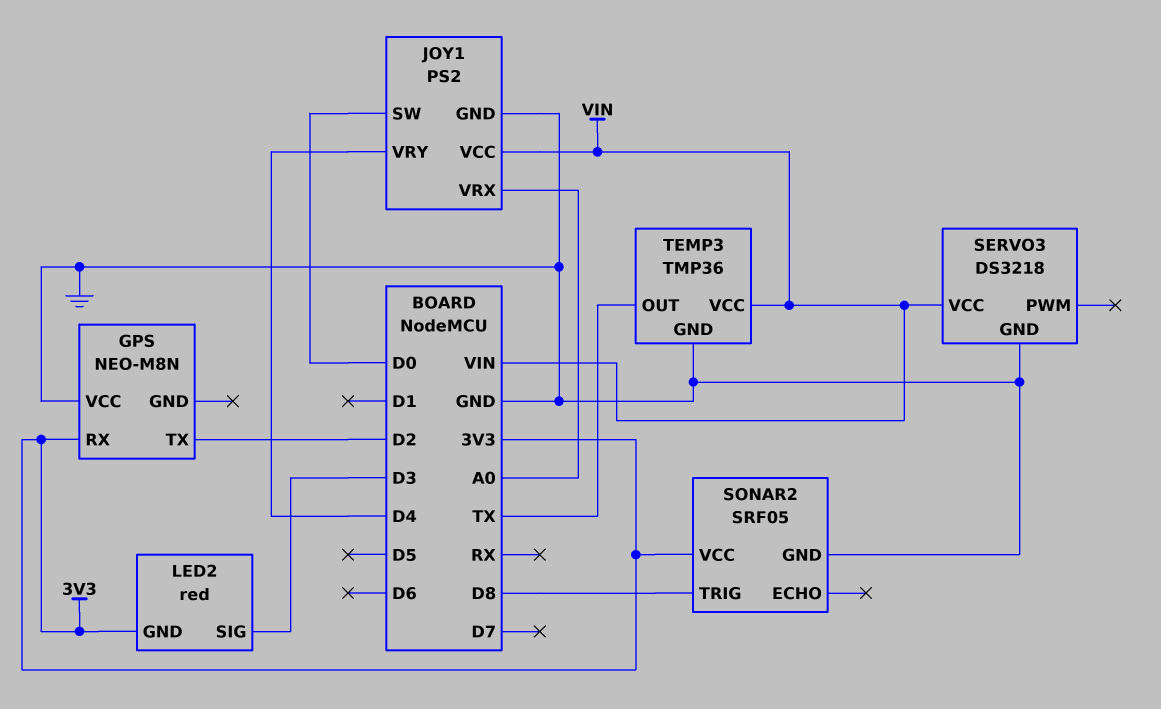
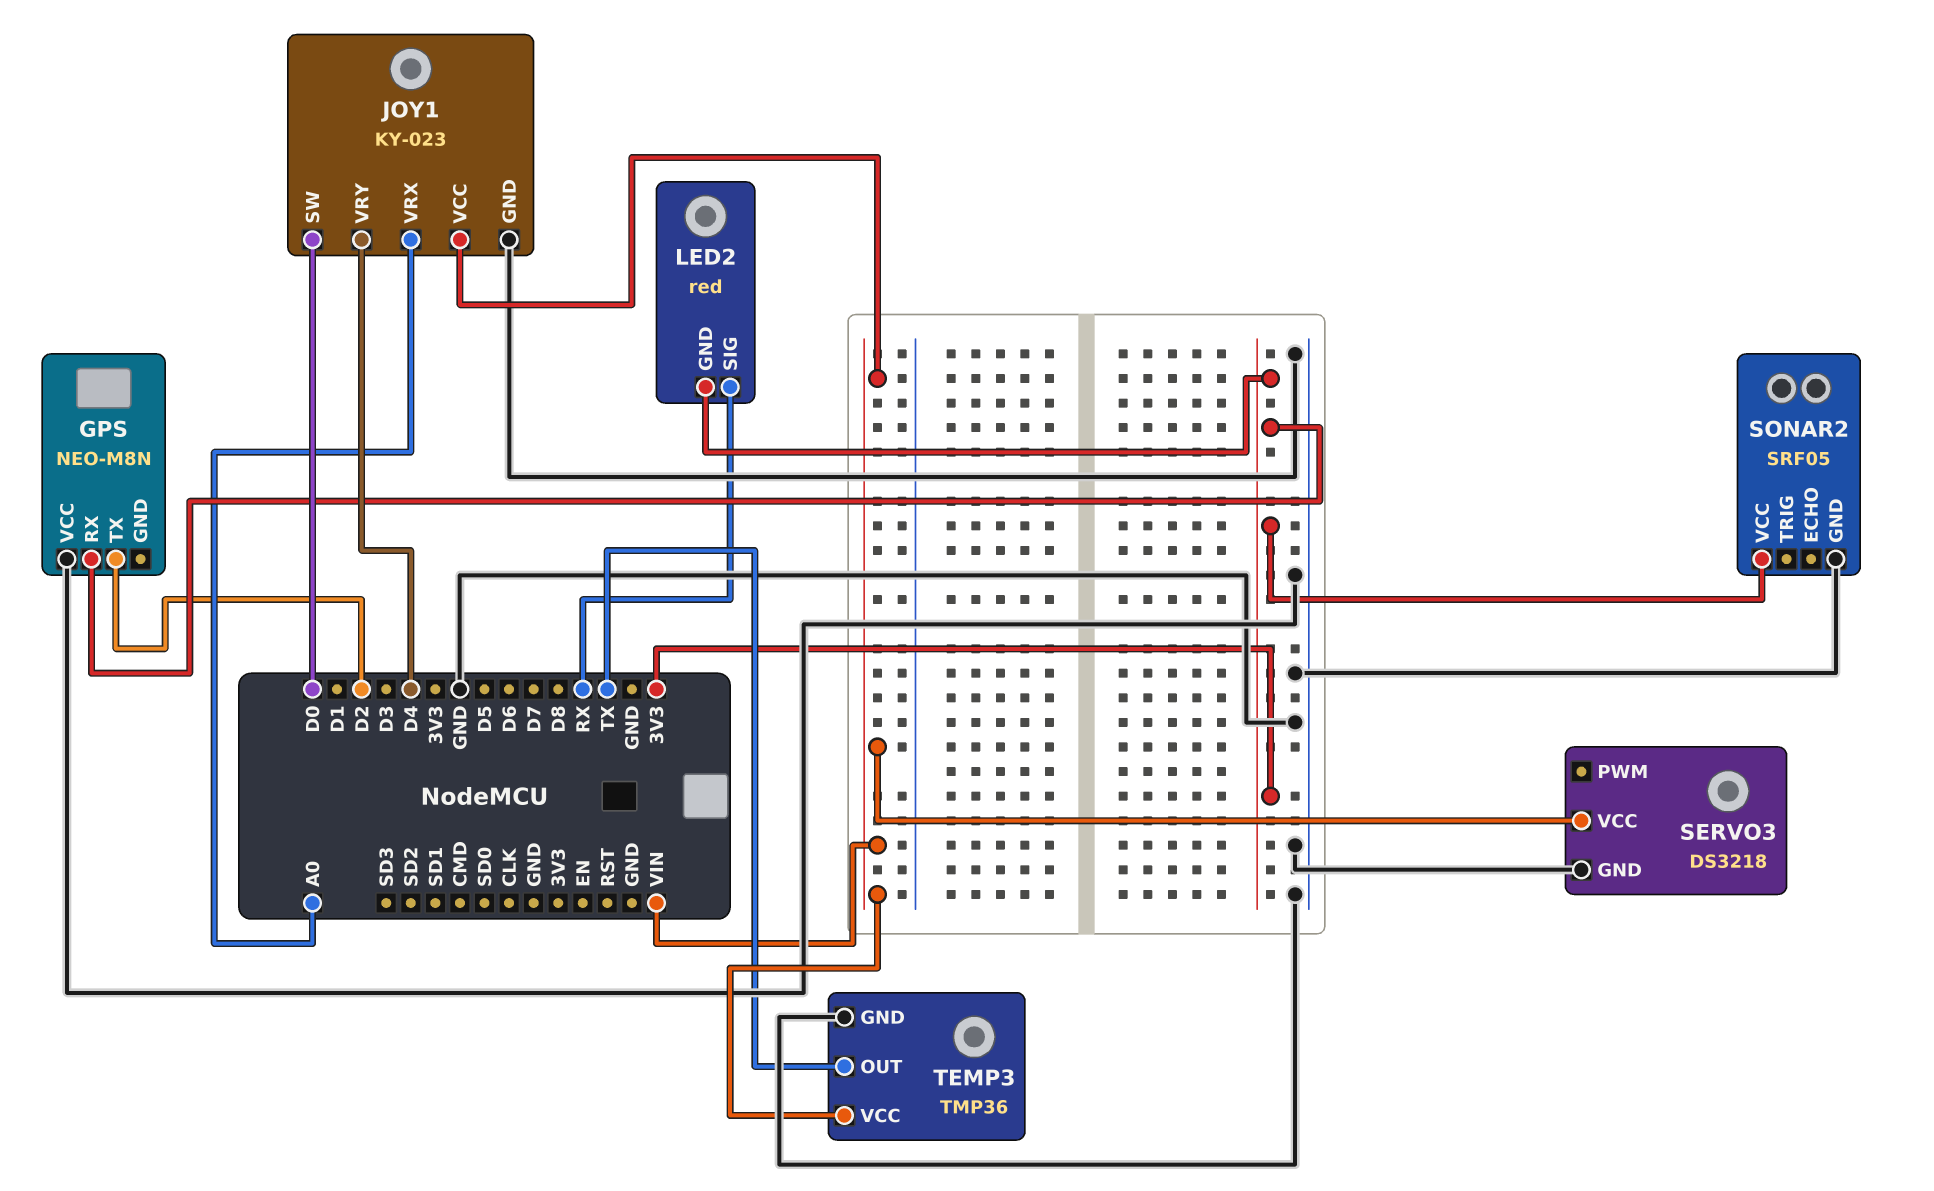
JOY1: PS2 -> KY-023
LED2 pin SIG: D3 -> RX
SONAR2 pin TRIG: D8 -> none

